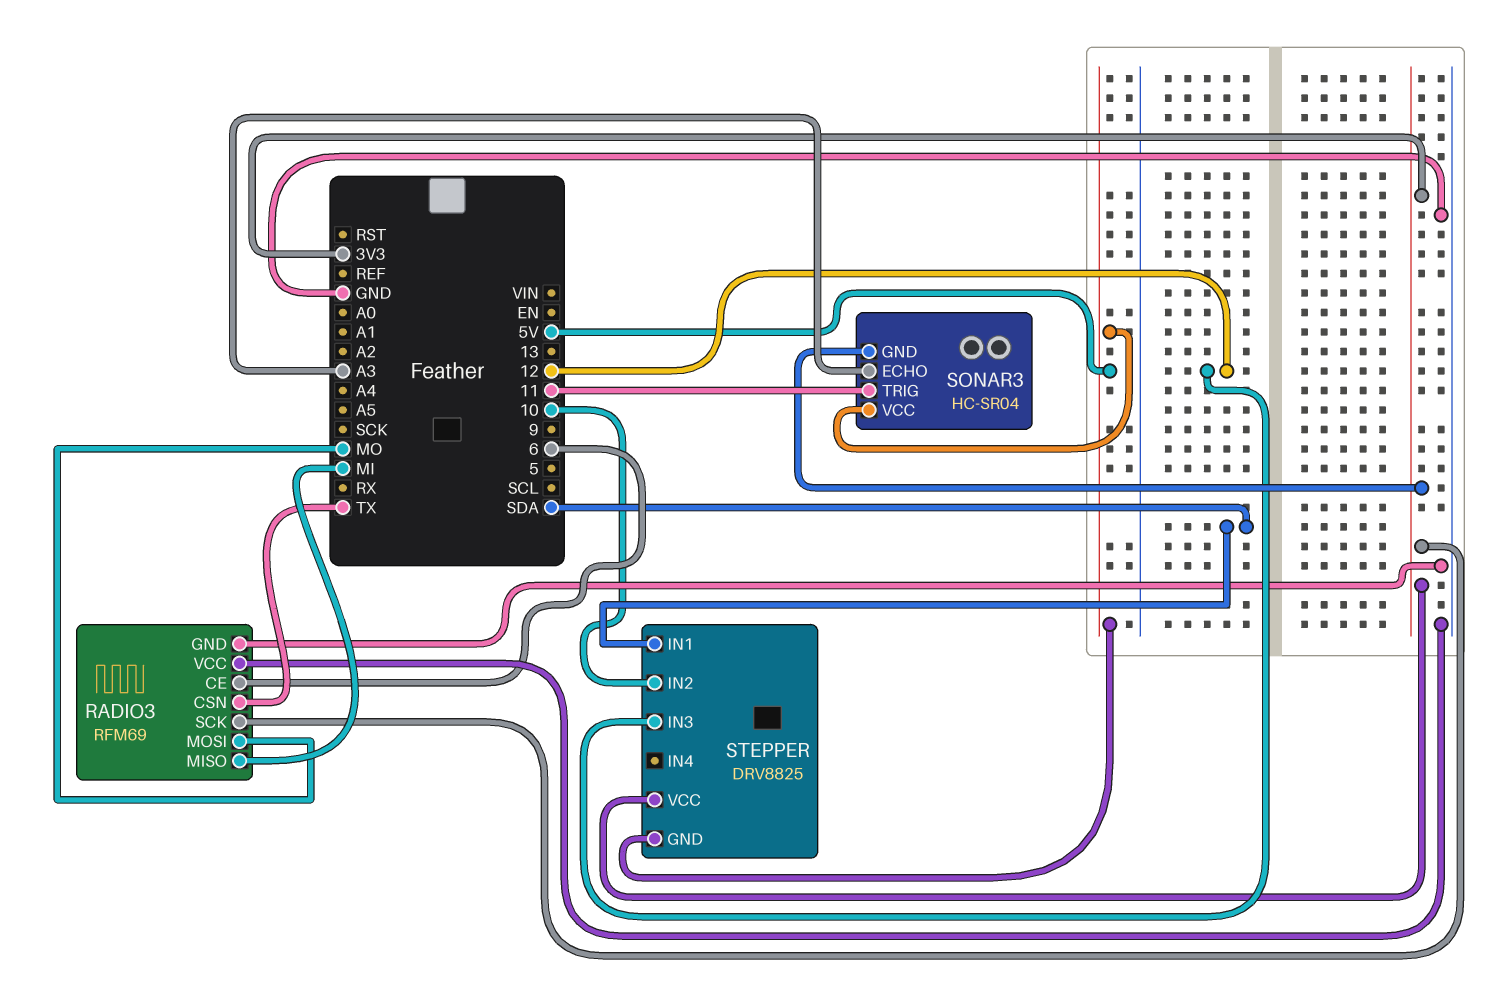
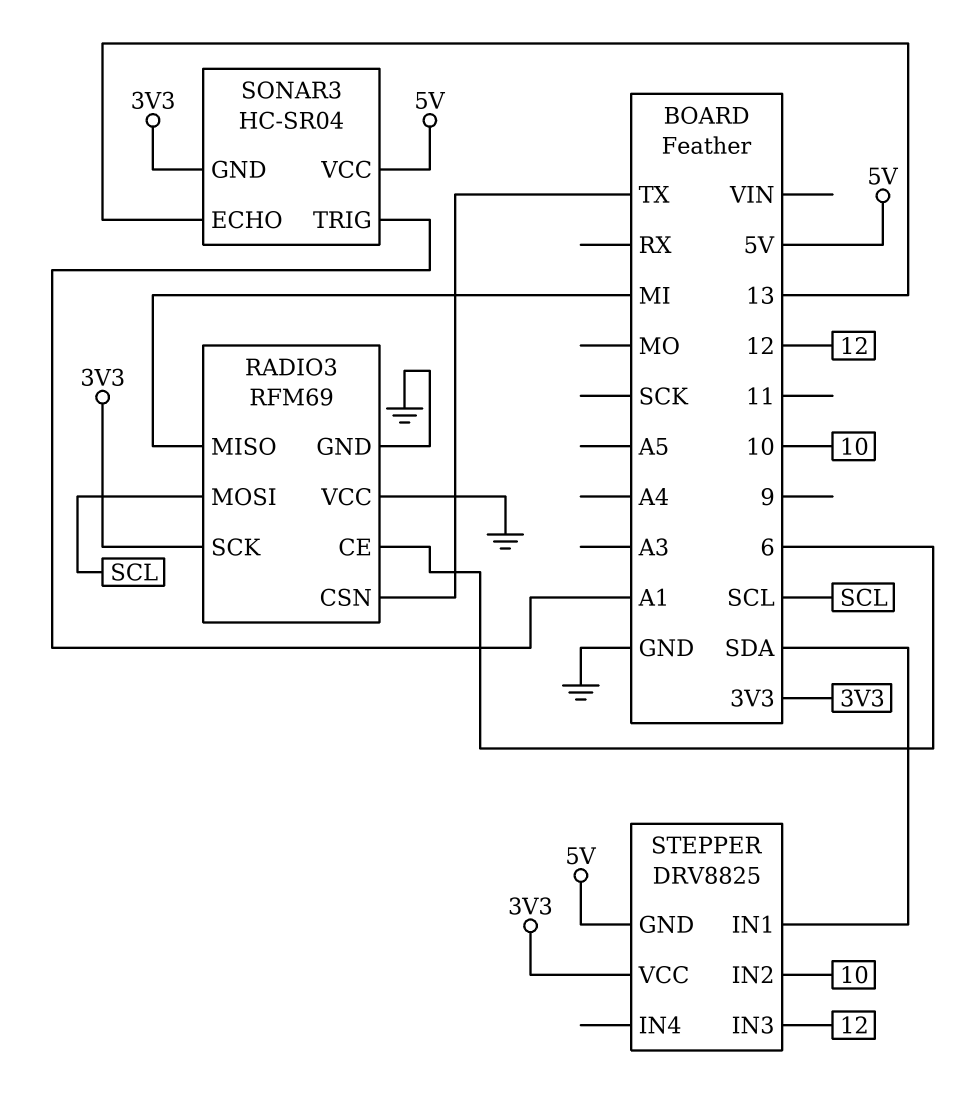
RADIO3 pin MOSI: MO -> SCL
SONAR3 pin ECHO: A3 -> 13
SONAR3 pin TRIG: 11 -> A1

